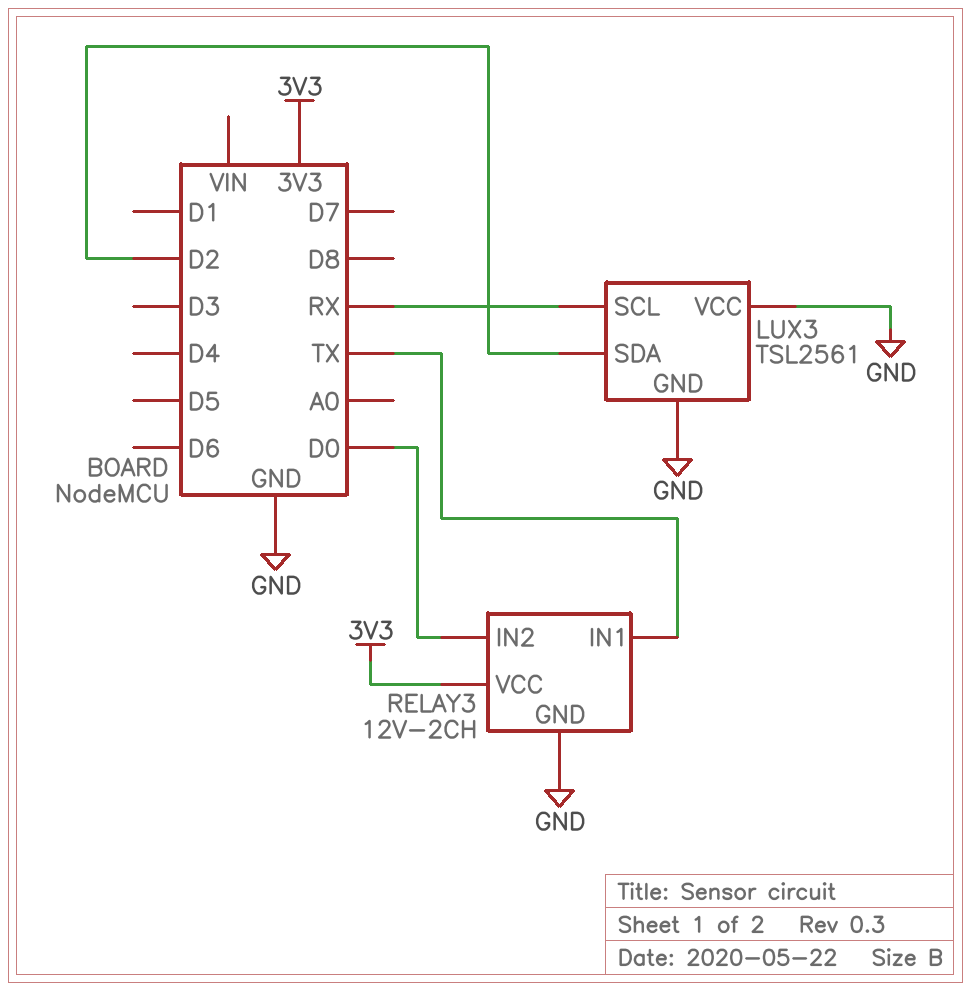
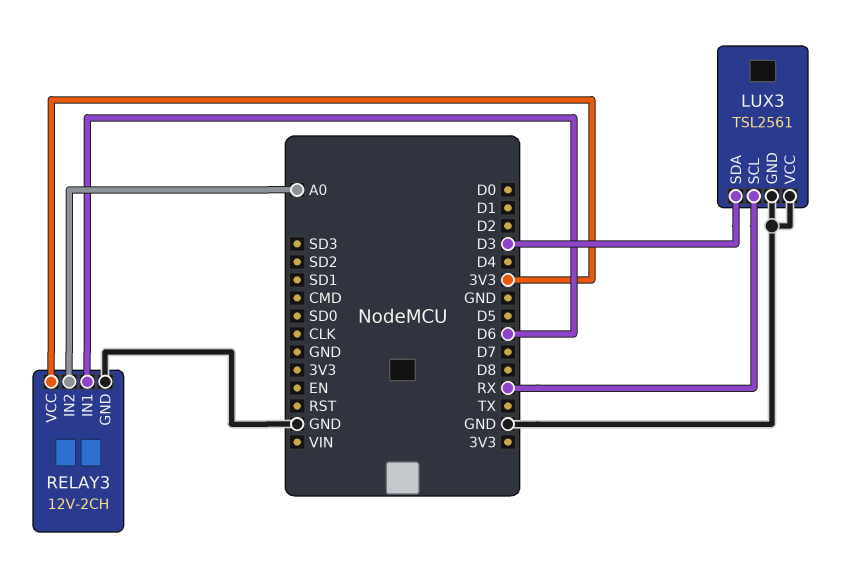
LUX3 pin SDA: D2 -> D3
RELAY3 pin IN1: TX -> D6
RELAY3 pin IN2: D0 -> A0

